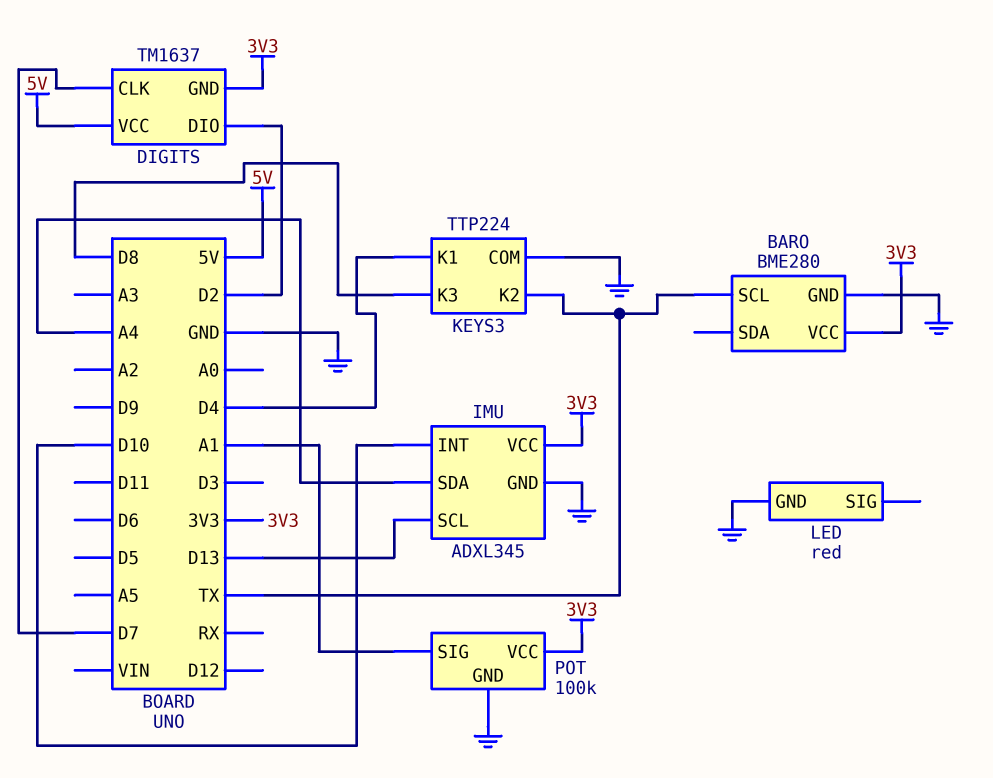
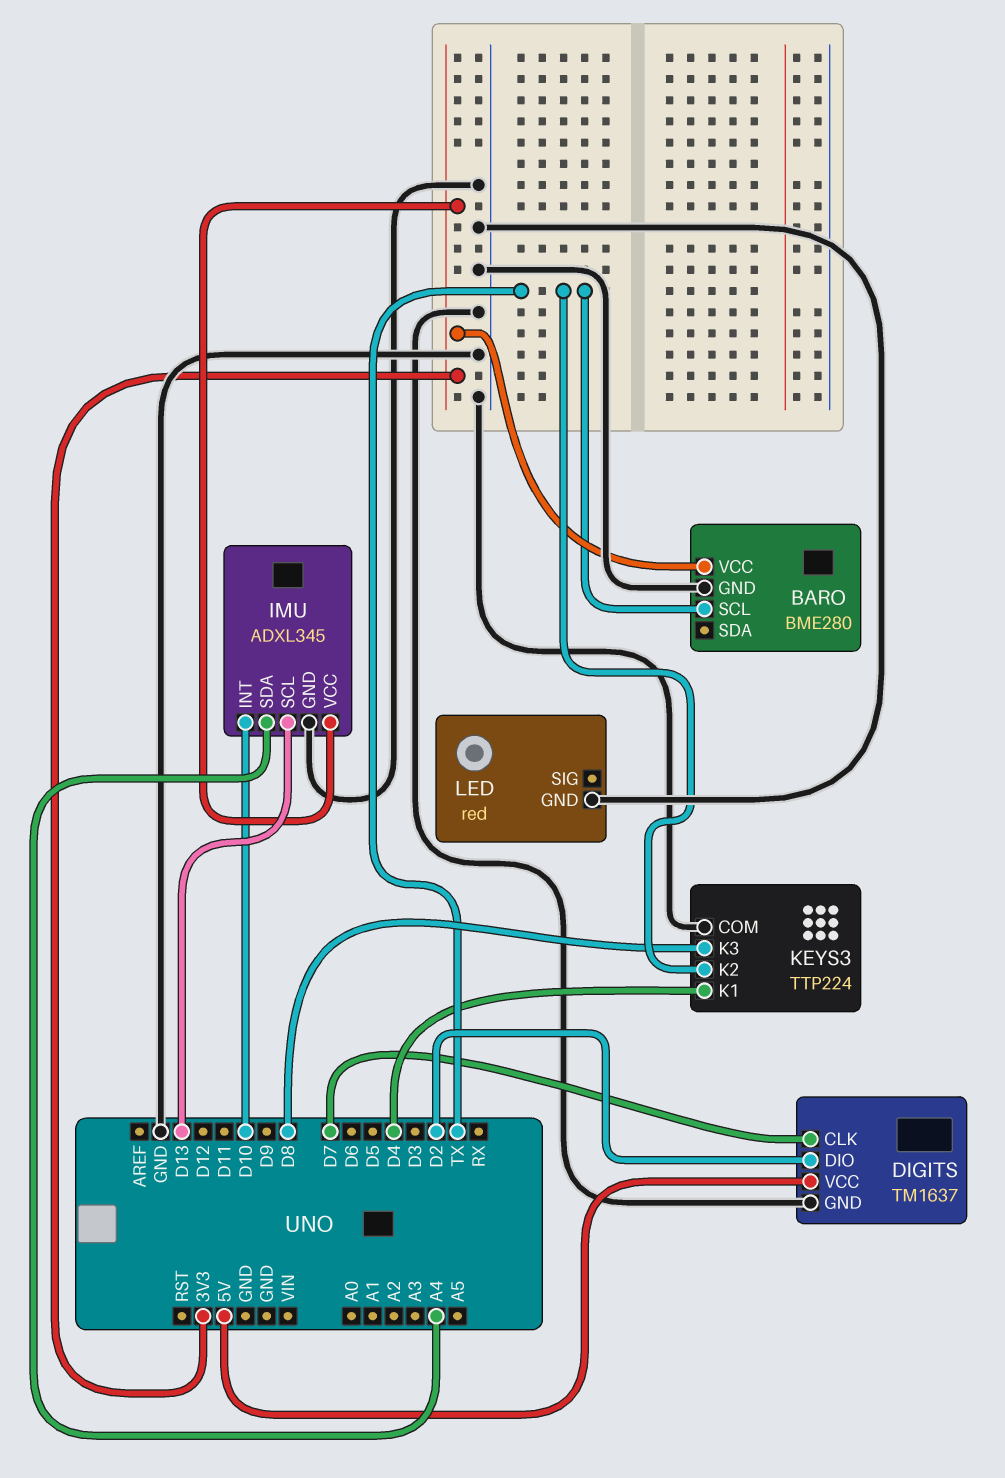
DIGITS pin GND: 3V3 -> GND
POT: 100k -> none
POT pin GND: GND -> none
POT pin SIG: A1 -> none
POT pin VCC: 3V3 -> none

